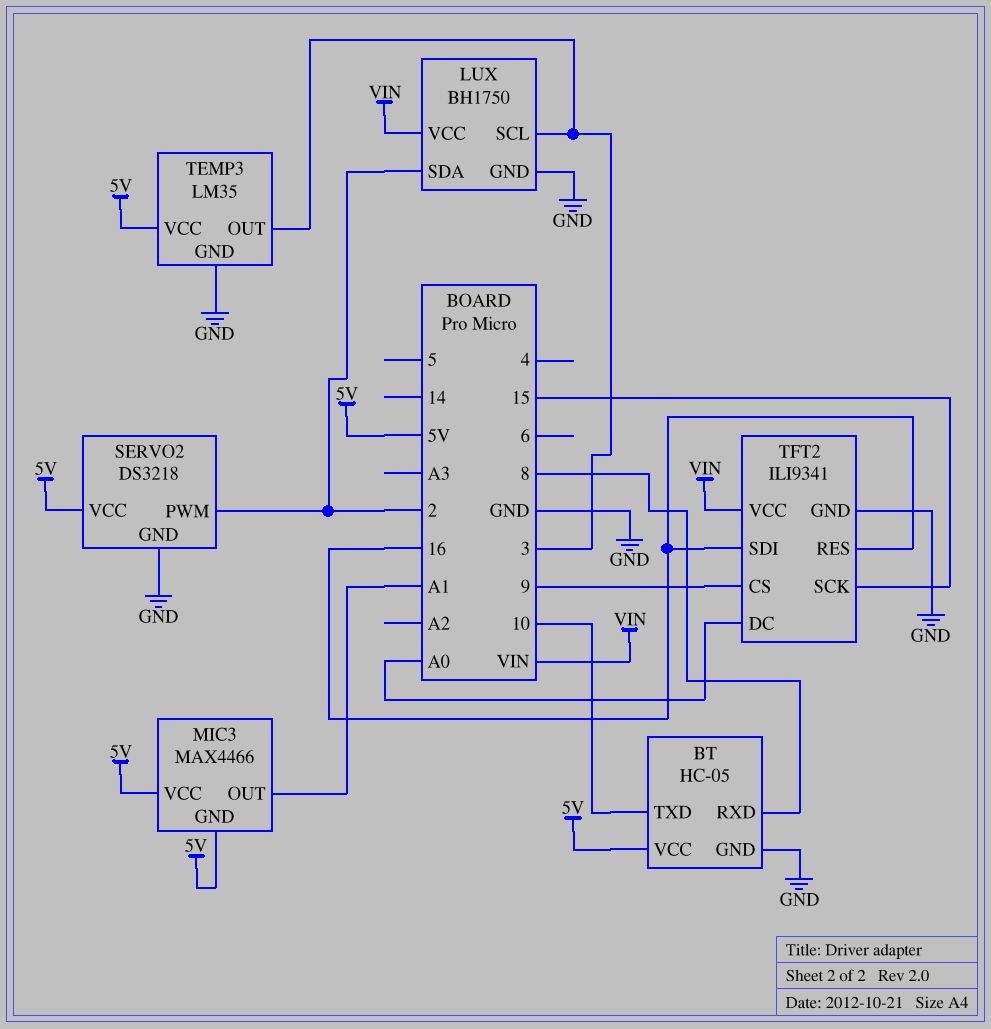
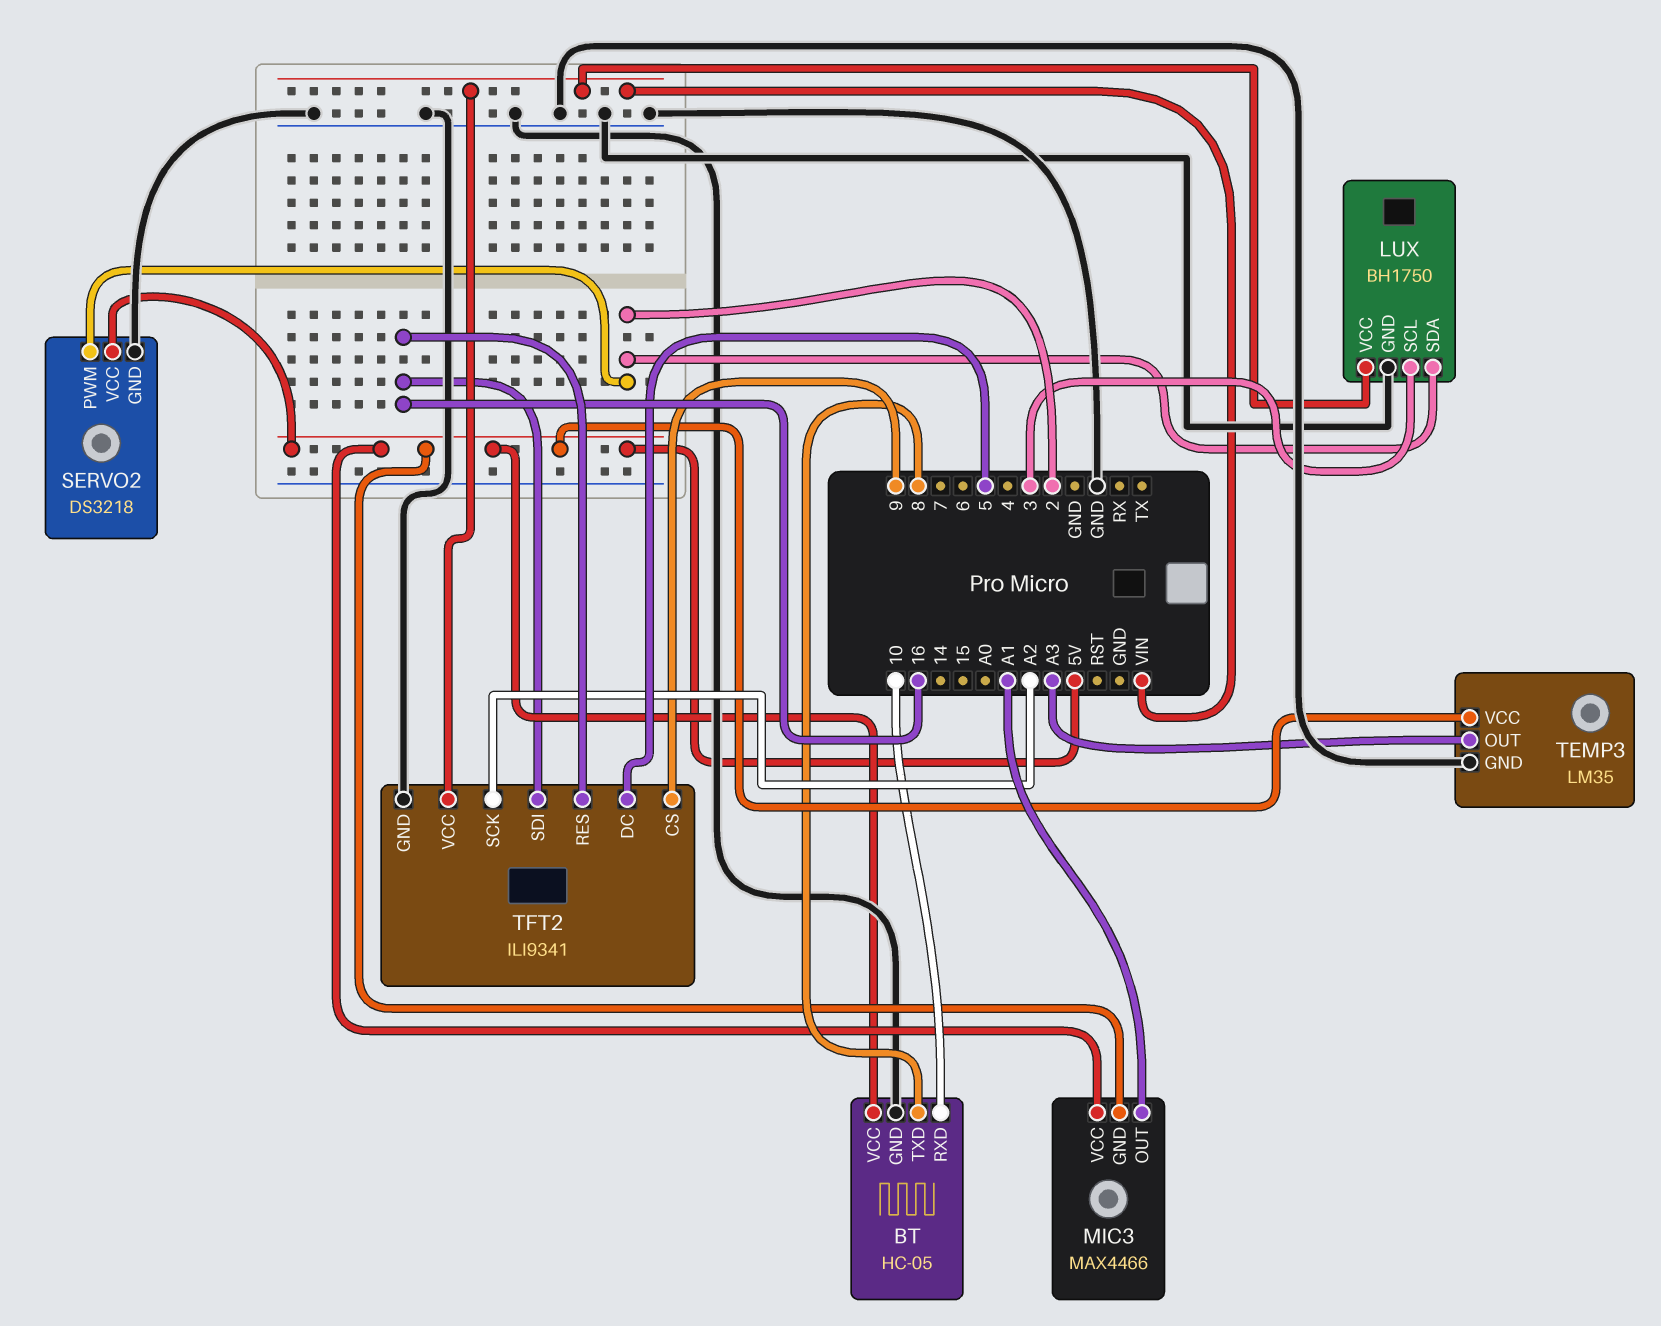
BT pin RXD: 8 -> 10
BT pin TXD: 10 -> 8
TEMP3 pin OUT: 3 -> A3
TFT2 pin DC: A0 -> 5
TFT2 pin SCK: 15 -> A2

